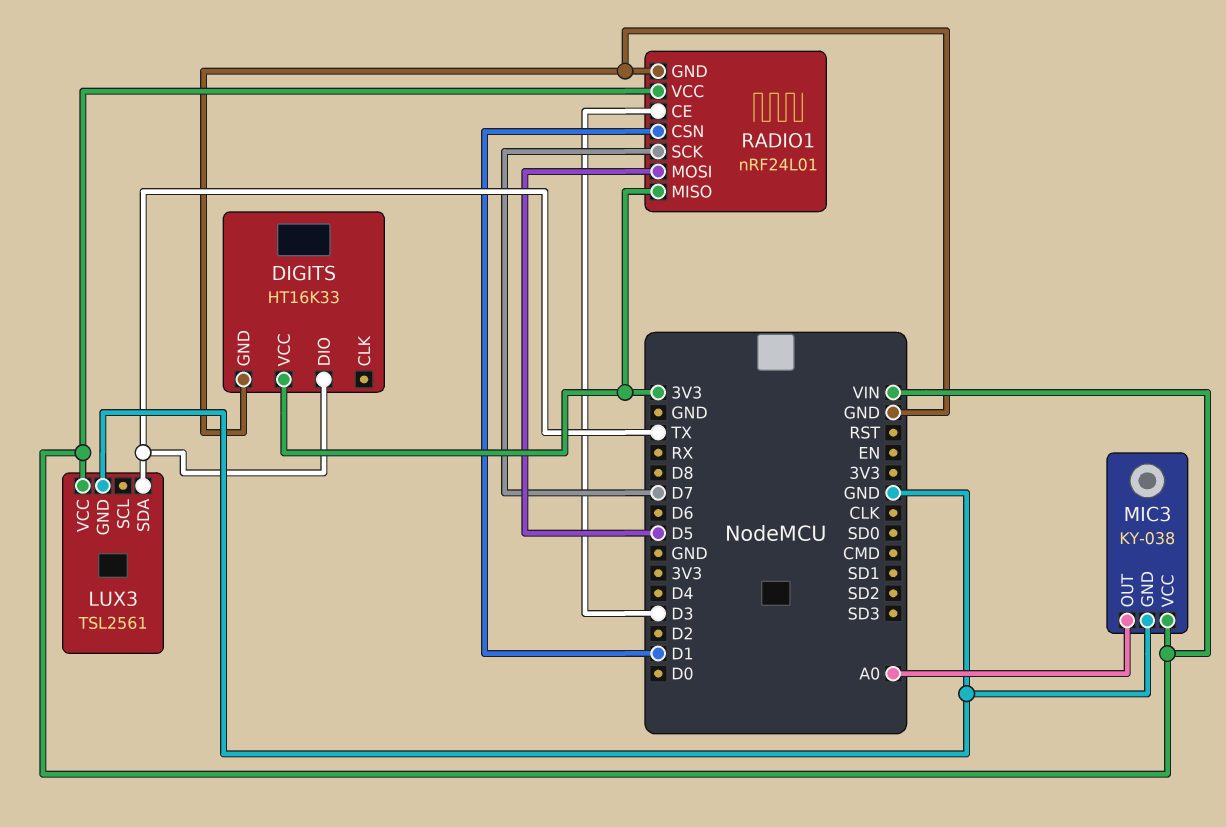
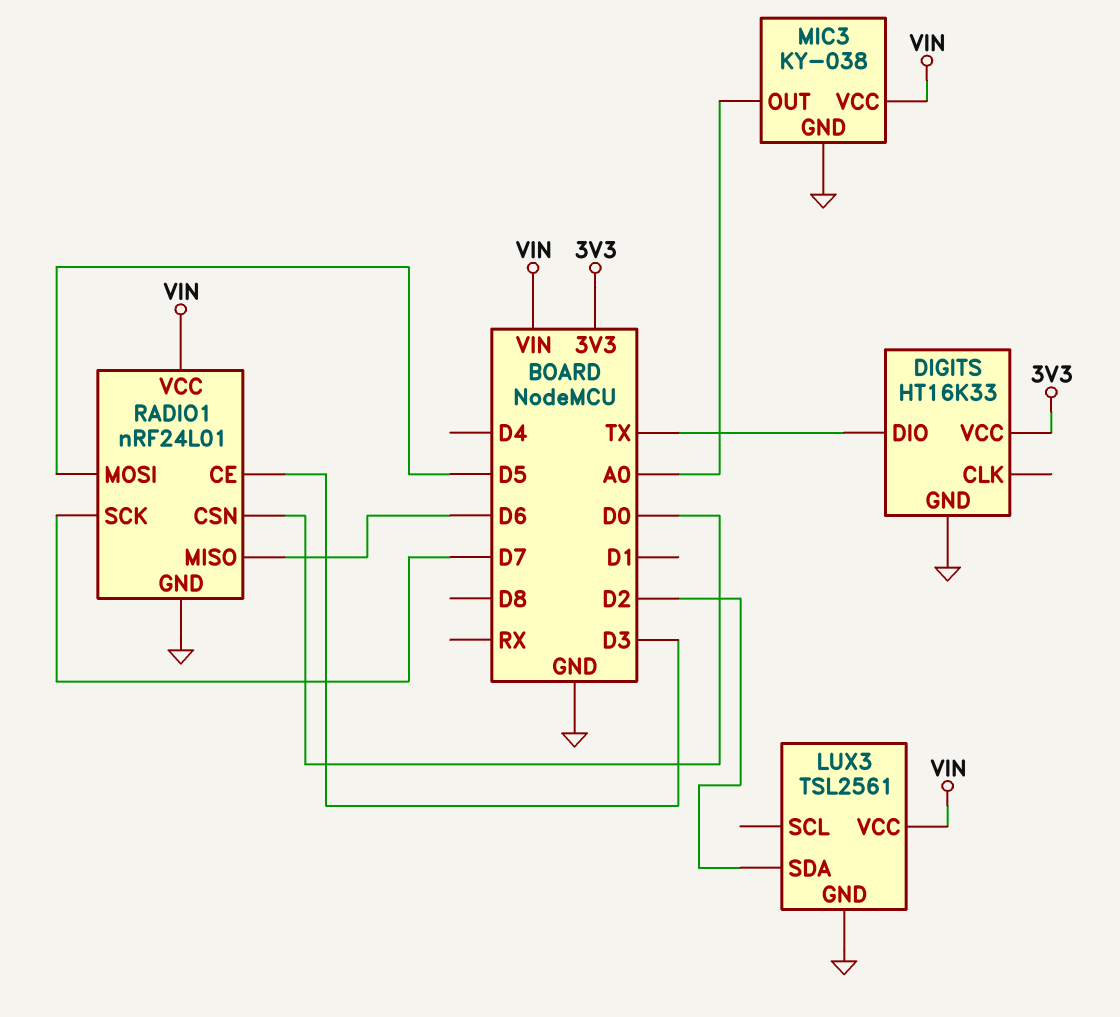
LUX3 pin SDA: TX -> D2
RADIO1 pin CSN: D1 -> D0
RADIO1 pin MISO: 3V3 -> D6

